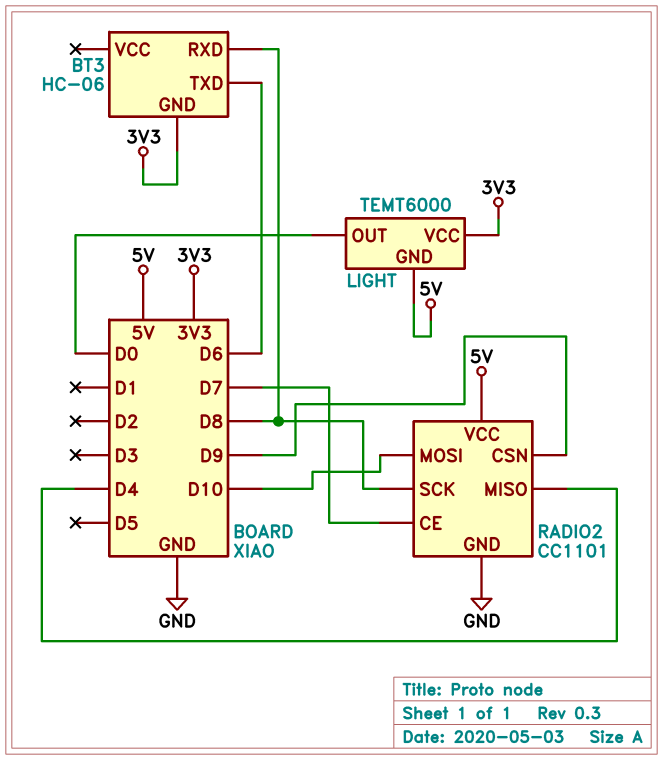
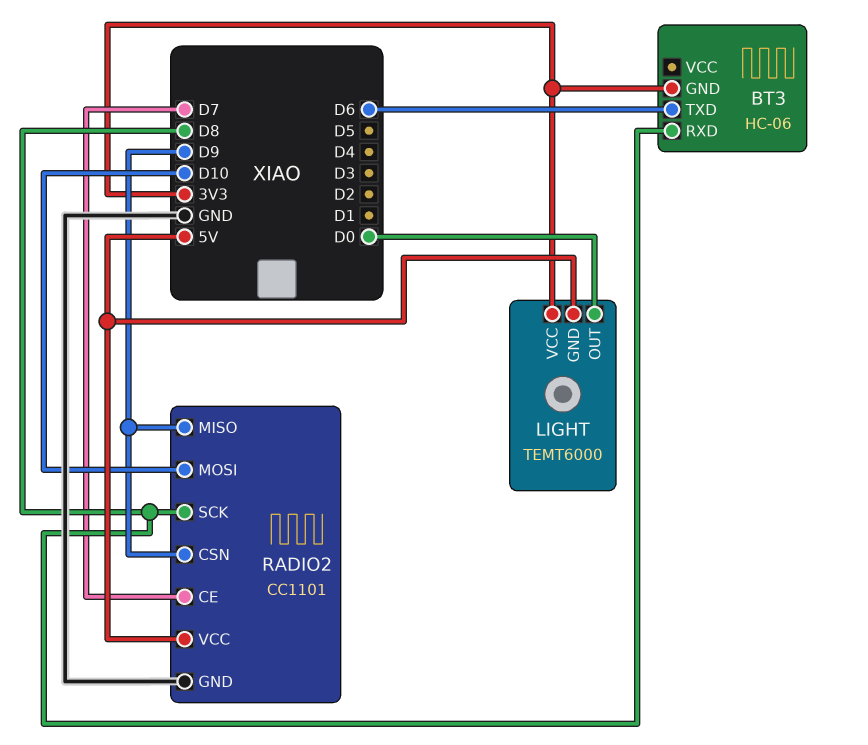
RADIO2 pin MISO: D4 -> D9

